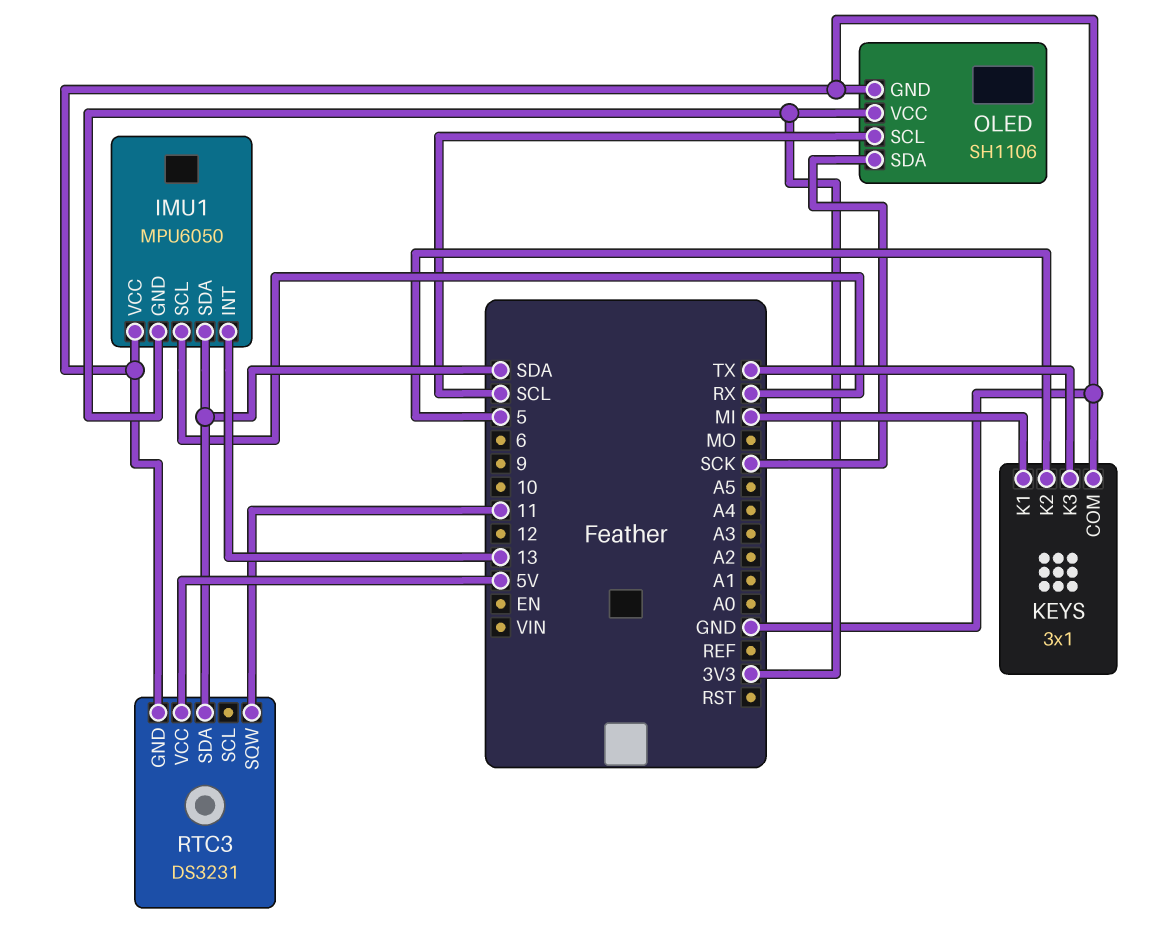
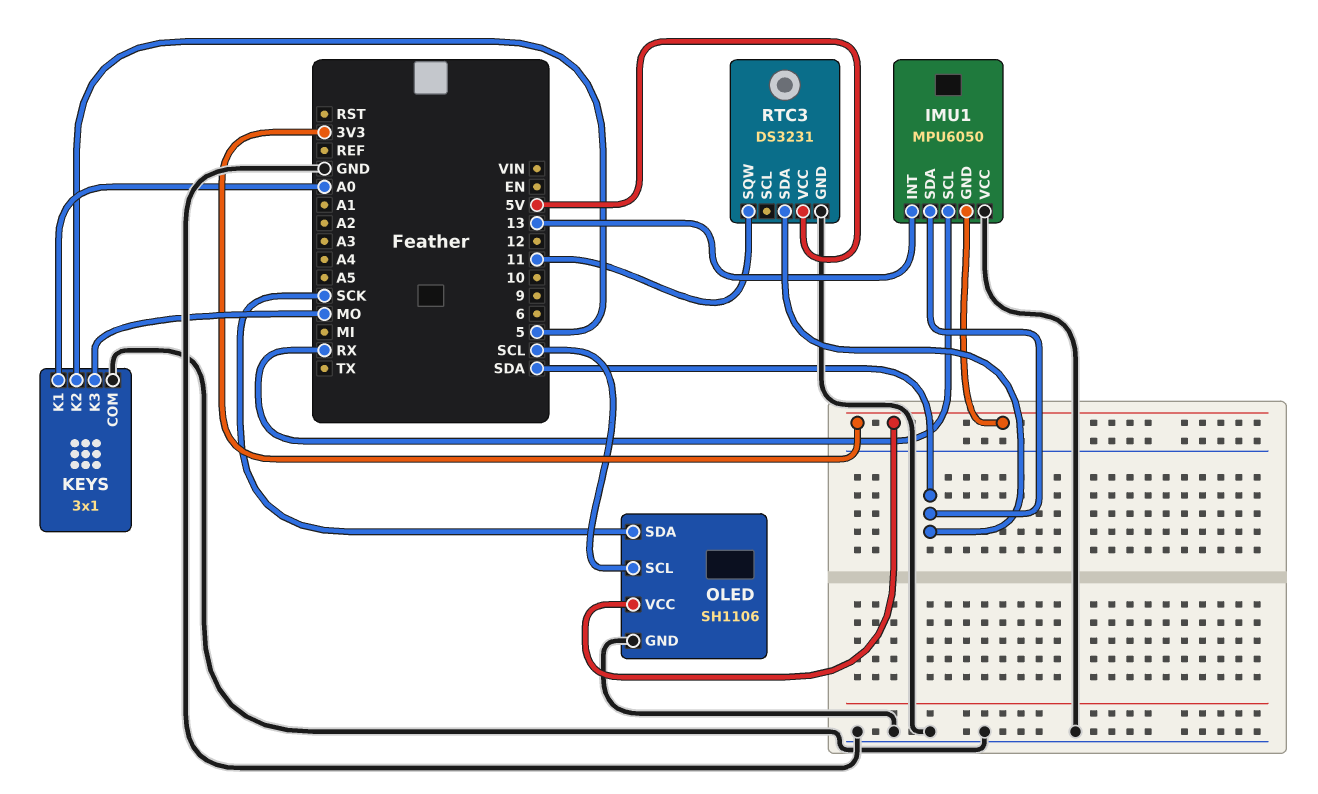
KEYS pin K1: MI -> A0
KEYS pin K3: TX -> MO

